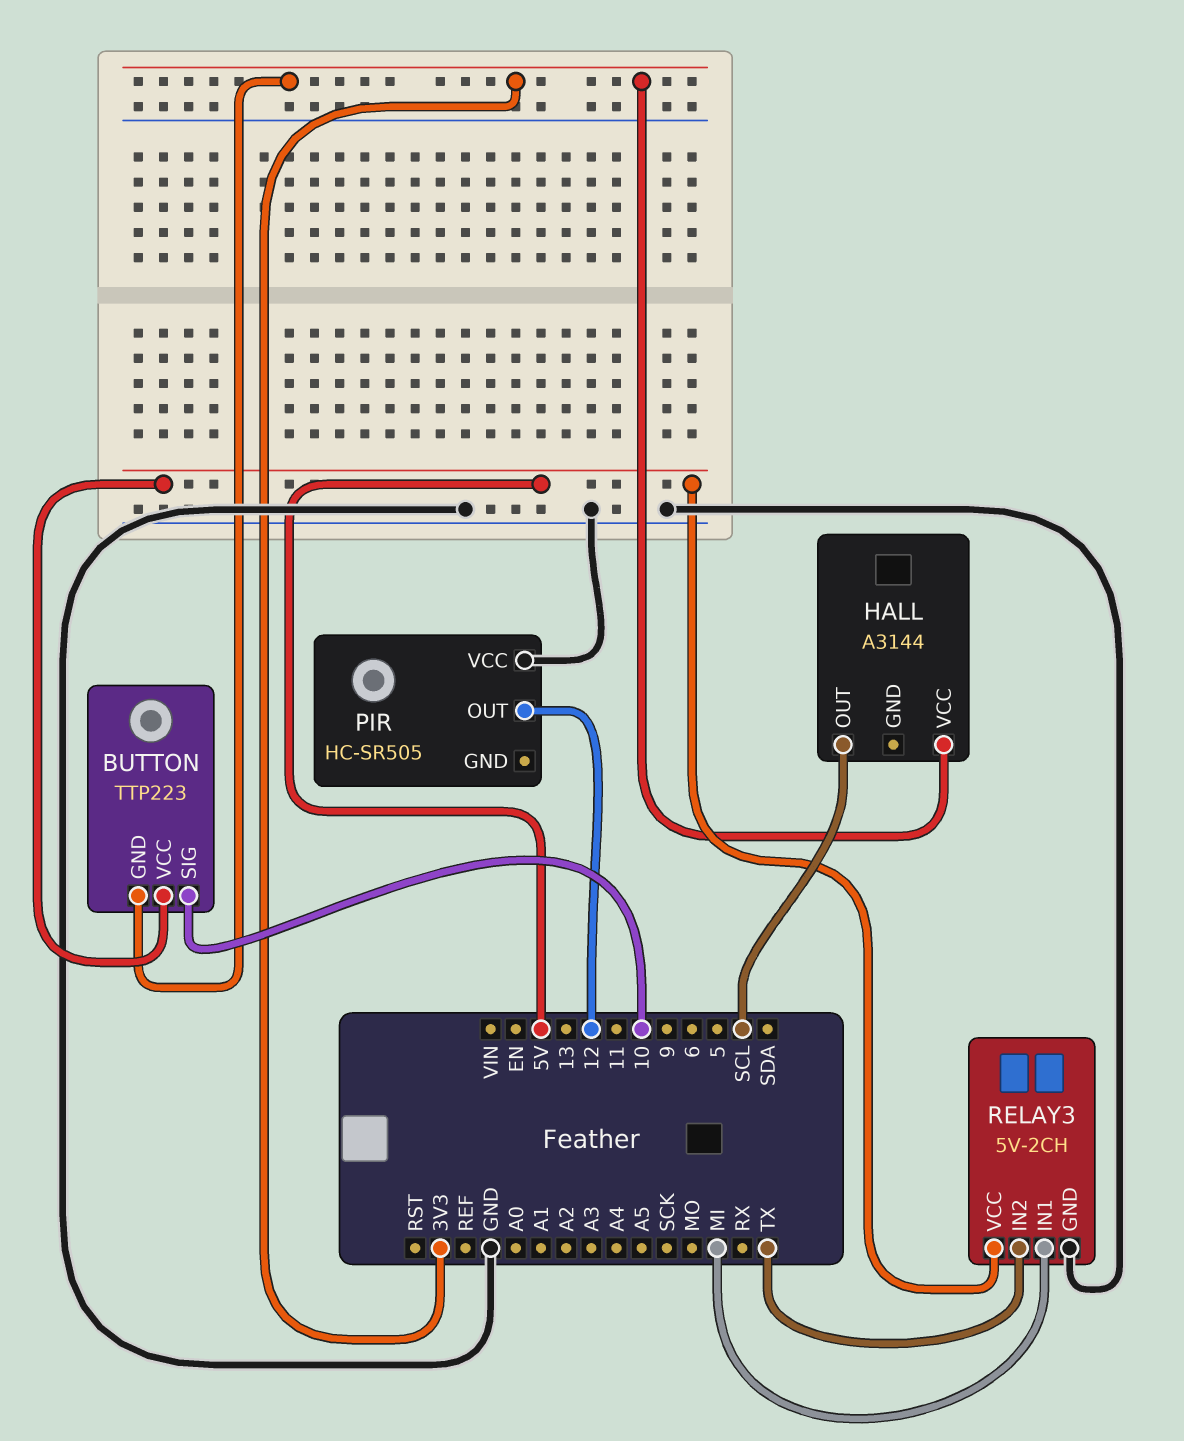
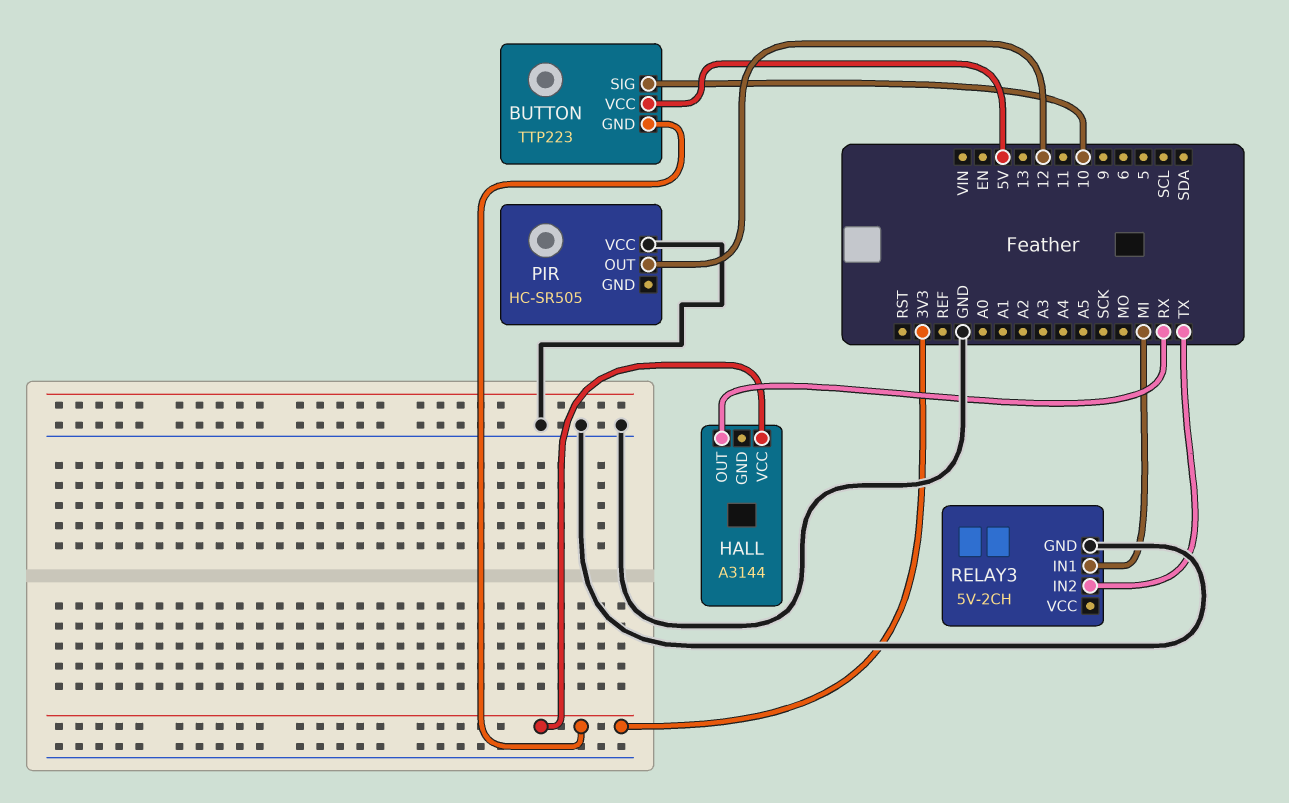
HALL pin OUT: SCL -> RX
RELAY3 pin VCC: 5V -> none

